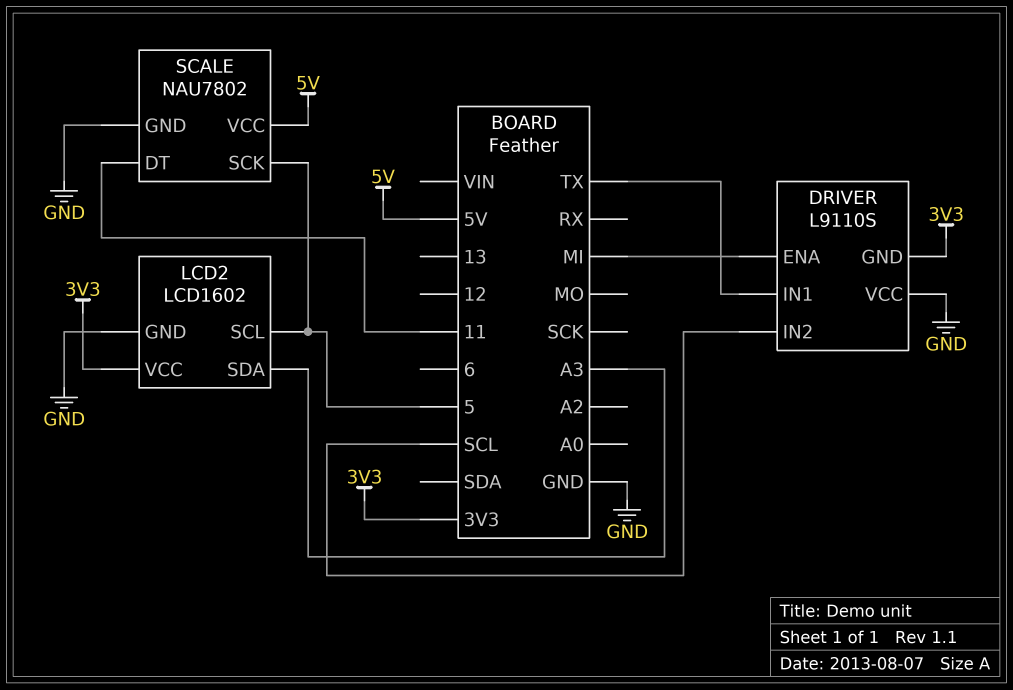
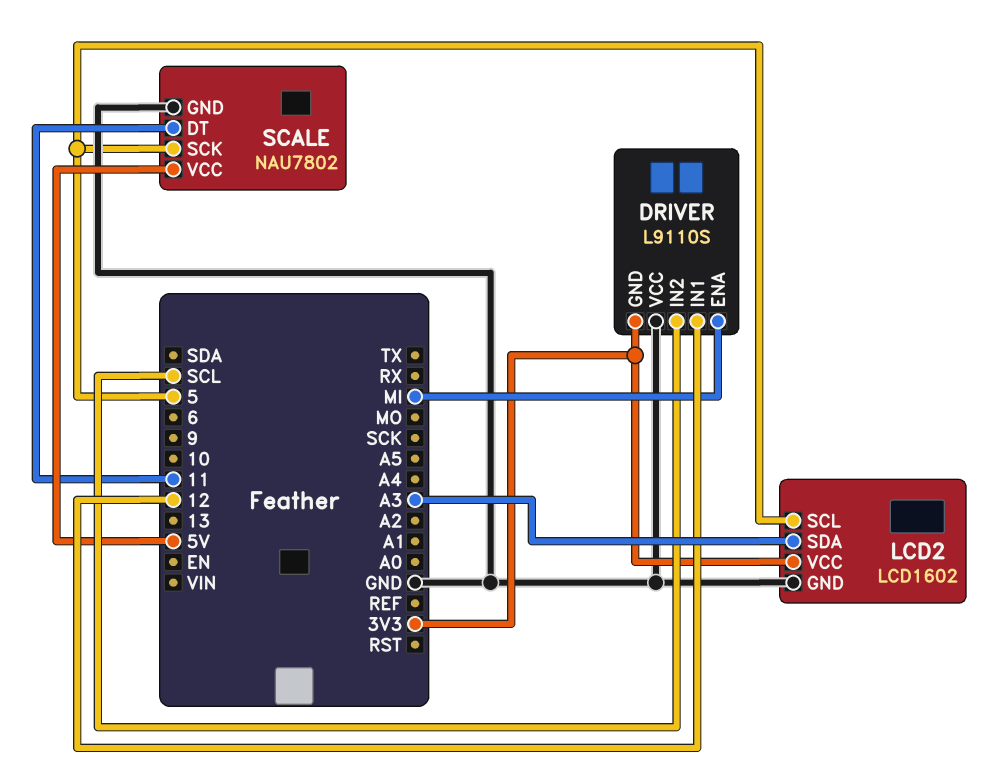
DRIVER pin IN1: TX -> 12

